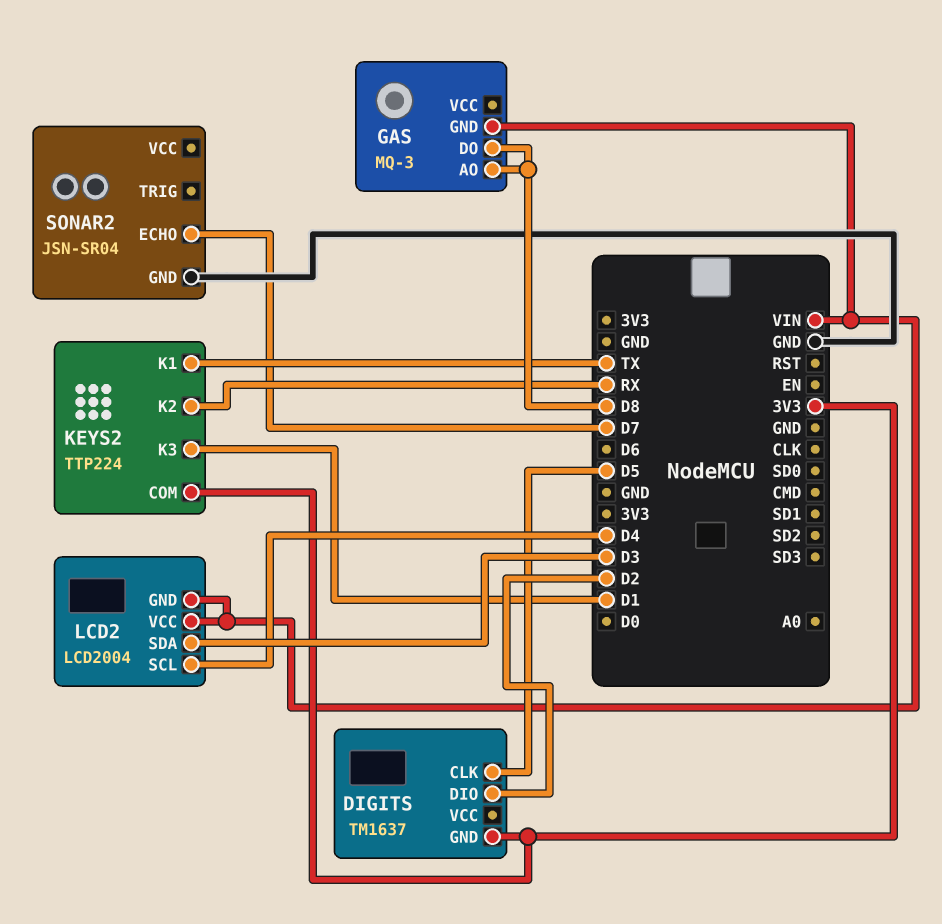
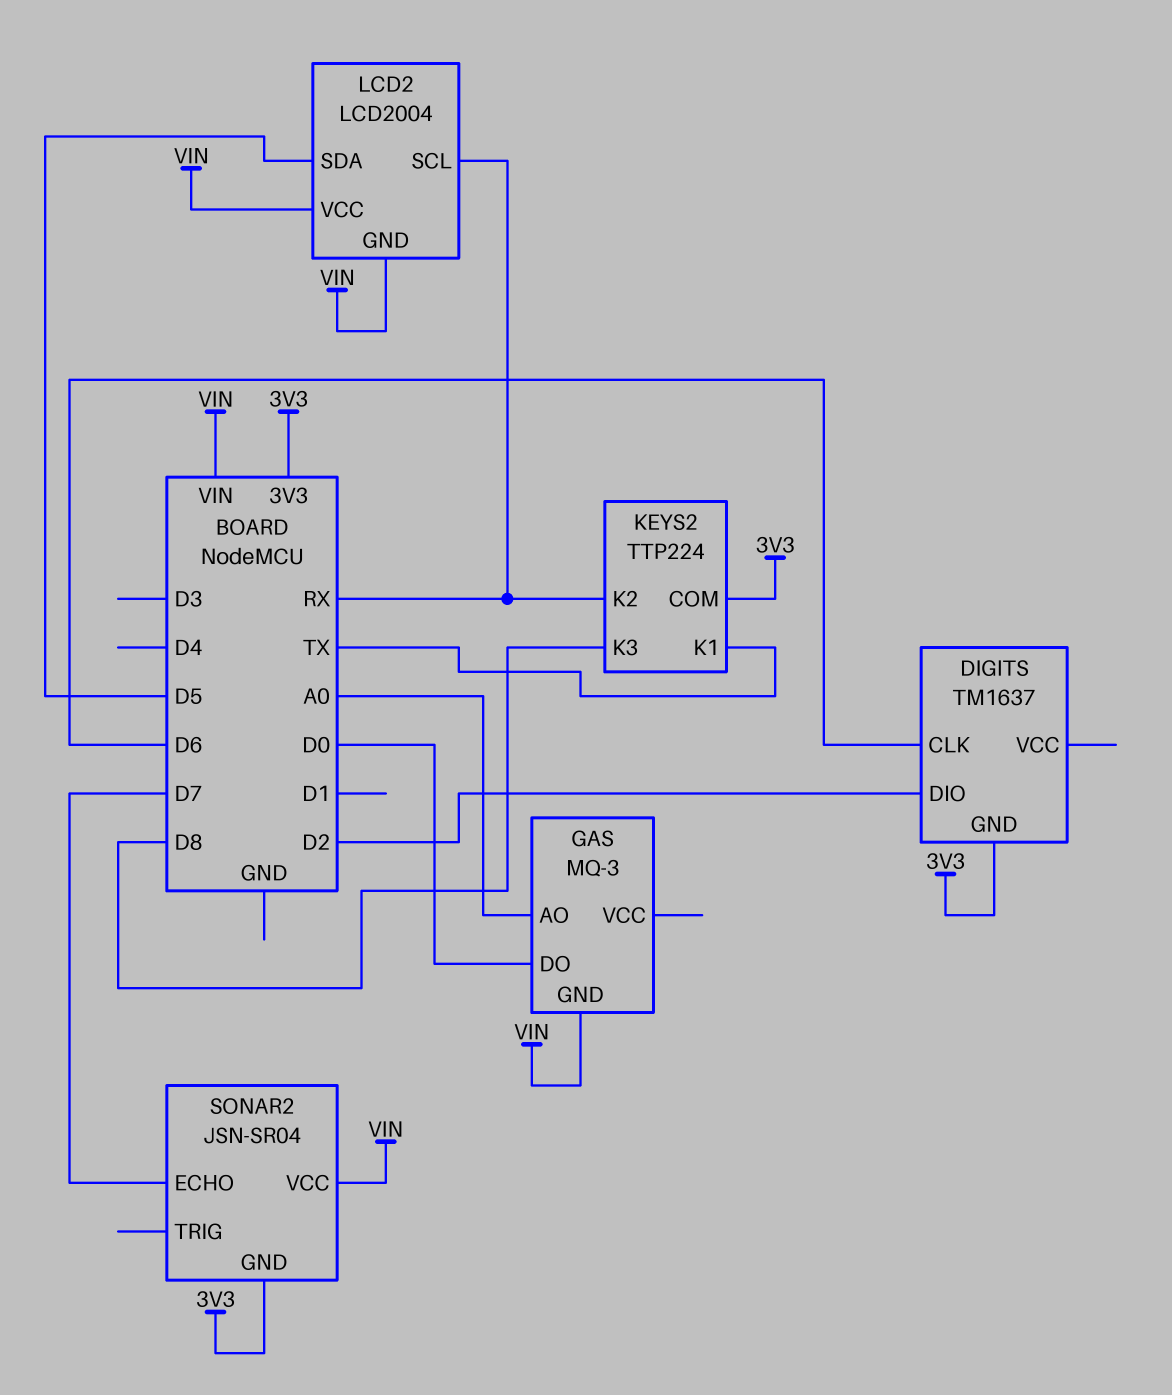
DIGITS pin CLK: D5 -> D6
GAS pin AO: D8 -> A0
GAS pin DO: D8 -> D0
KEYS2 pin K3: D1 -> D8
LCD2 pin SCL: D4 -> RX
LCD2 pin SDA: D3 -> D5
SONAR2 pin GND: GND -> 3V3
SONAR2 pin VCC: none -> VIN

